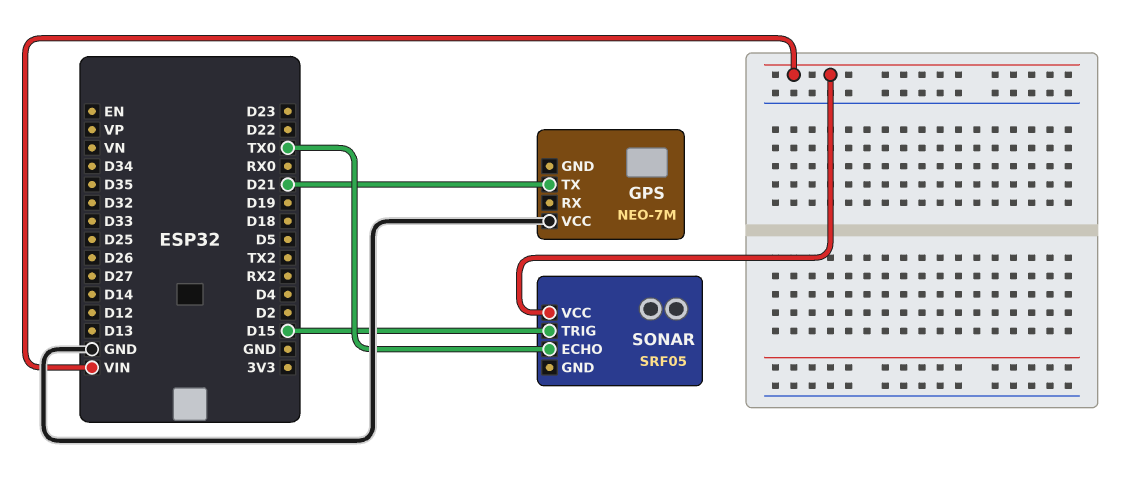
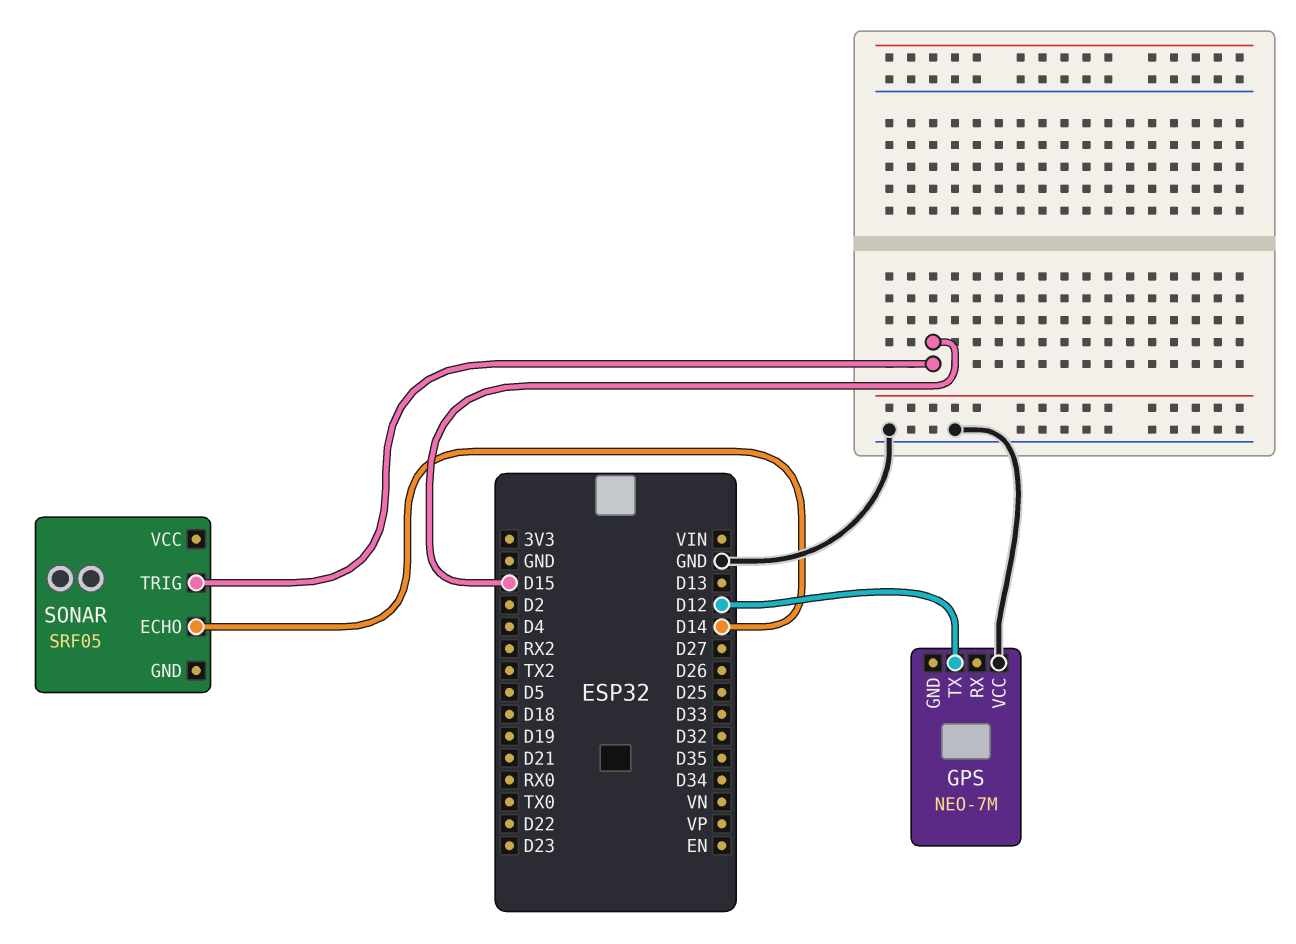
GPS pin TX: D21 -> D12
SONAR pin ECHO: TX0 -> D14
SONAR pin VCC: VIN -> none

